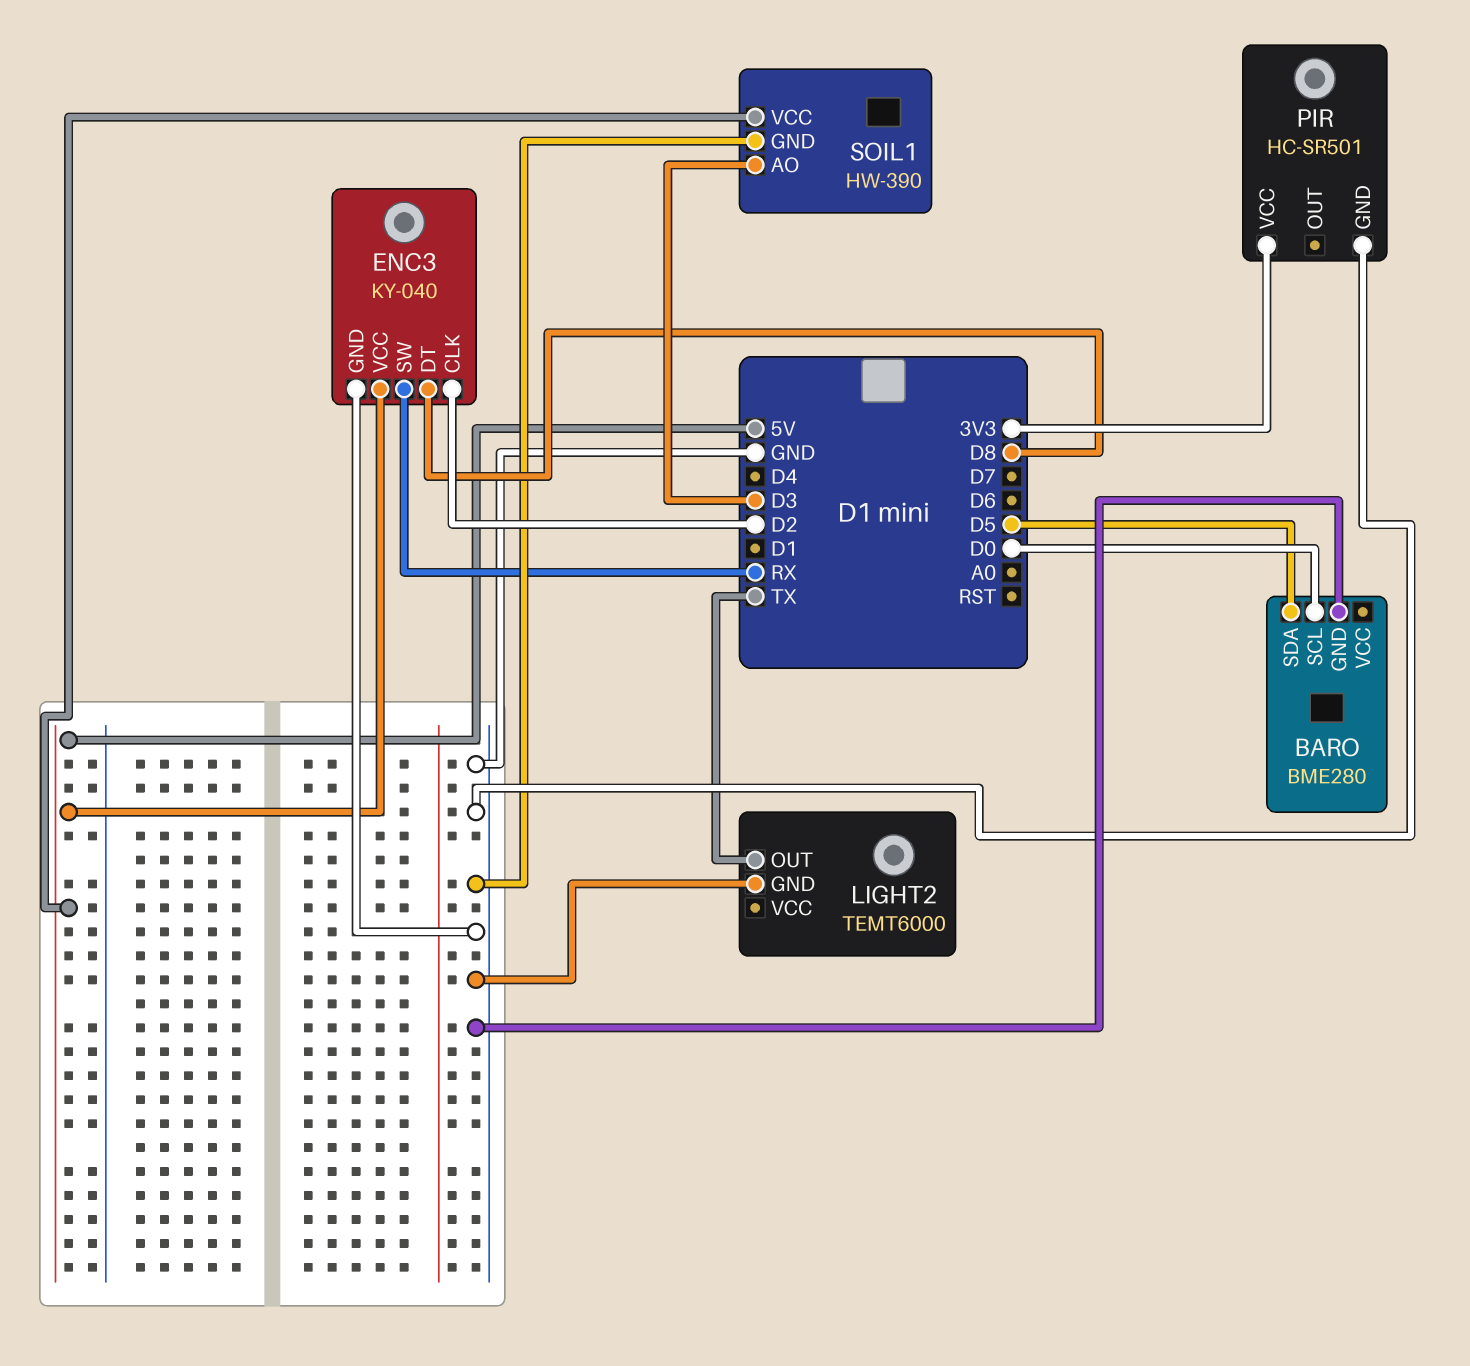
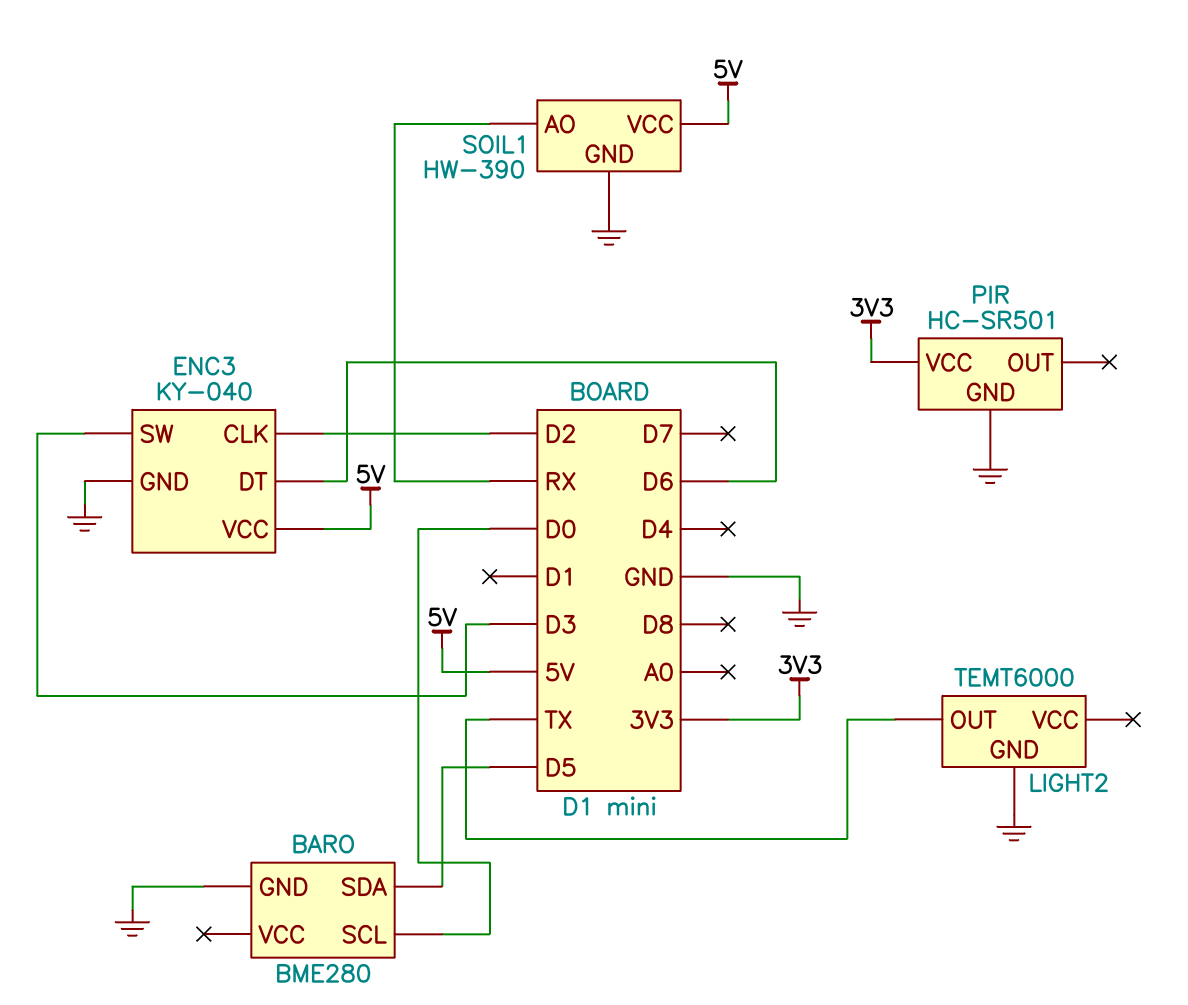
ENC3 pin DT: D8 -> D6
ENC3 pin SW: RX -> D3
SOIL1 pin AO: D3 -> RX

